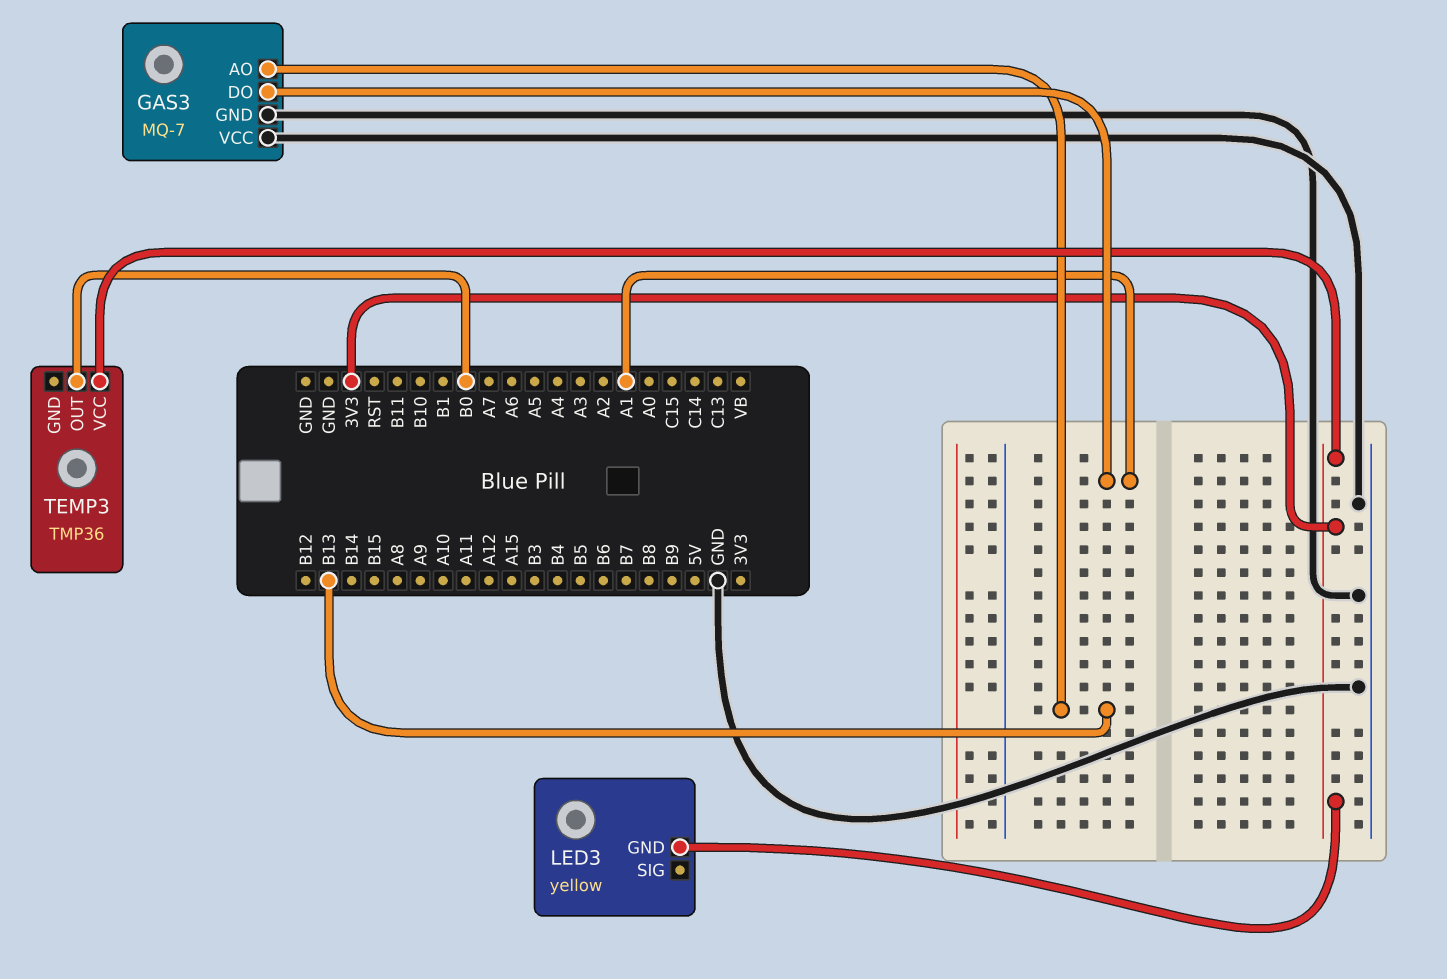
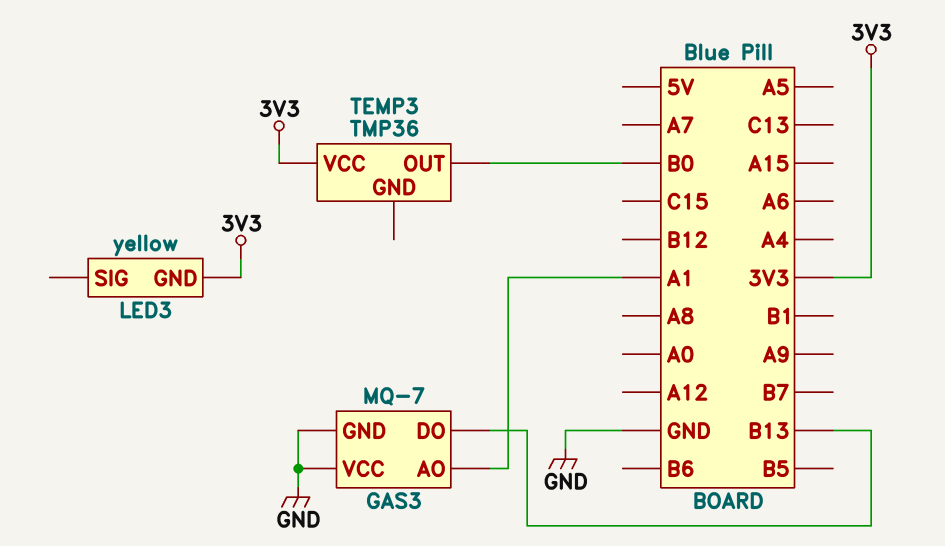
GAS3 pin AO: B13 -> A1
GAS3 pin DO: A1 -> B13

